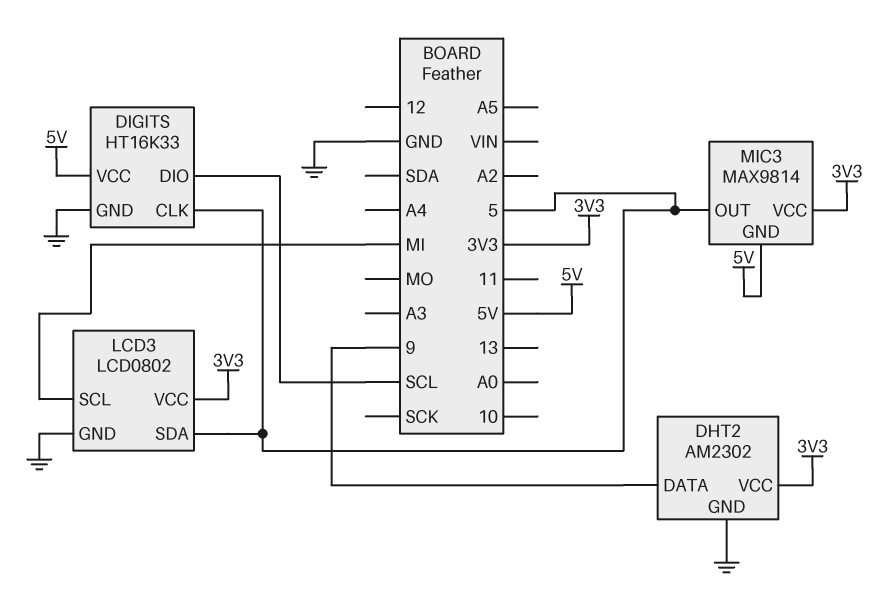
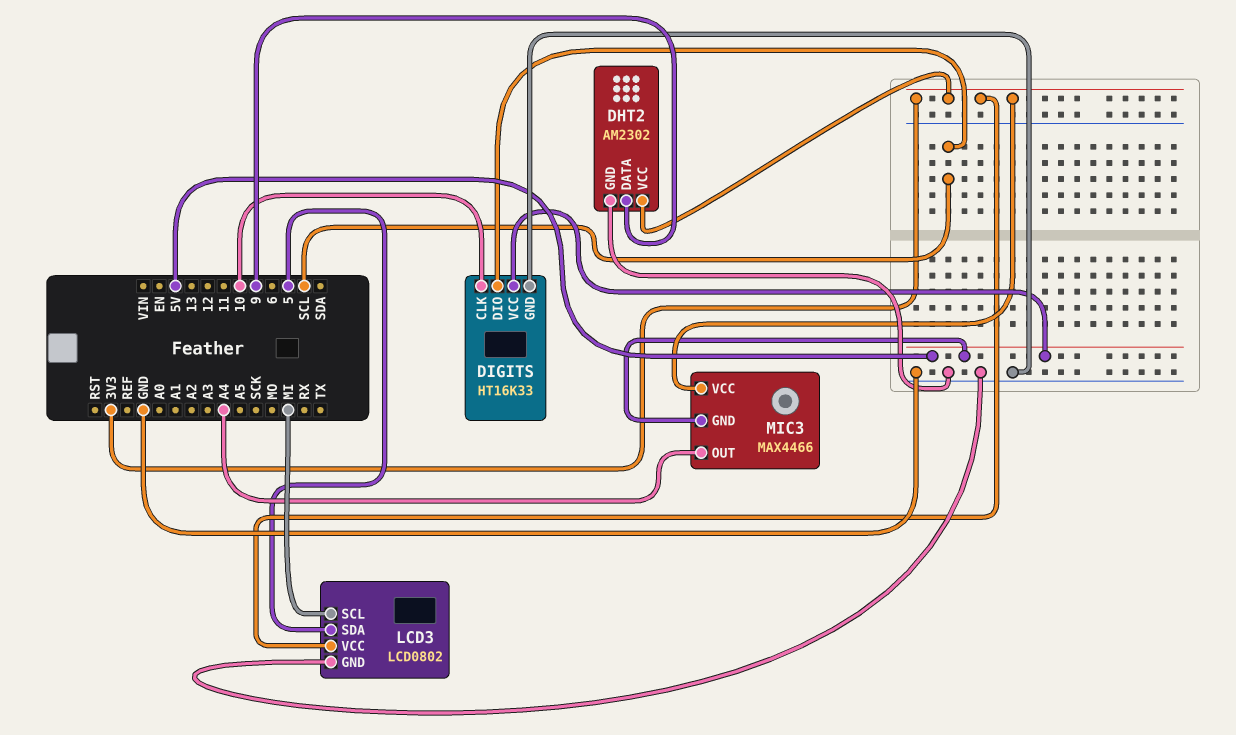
DIGITS pin CLK: 5 -> 10
MIC3: MAX9814 -> MAX4466
MIC3 pin OUT: 5 -> A4

